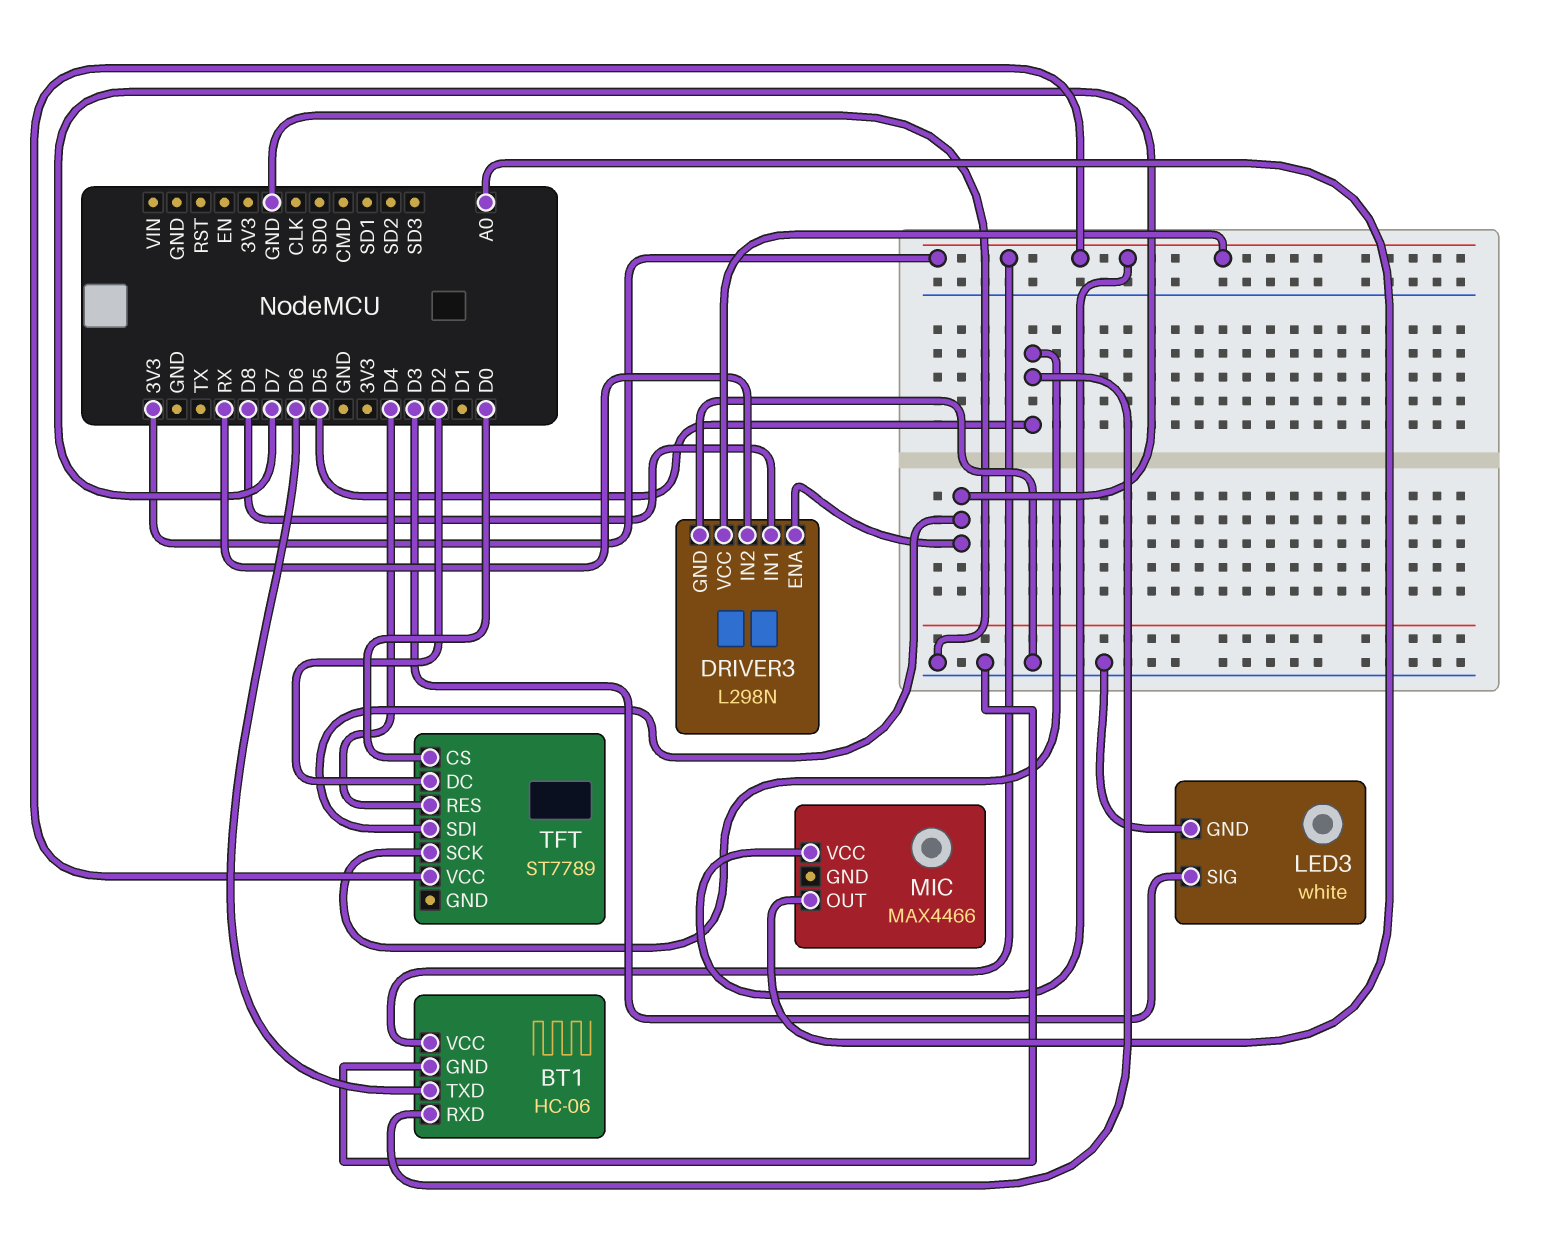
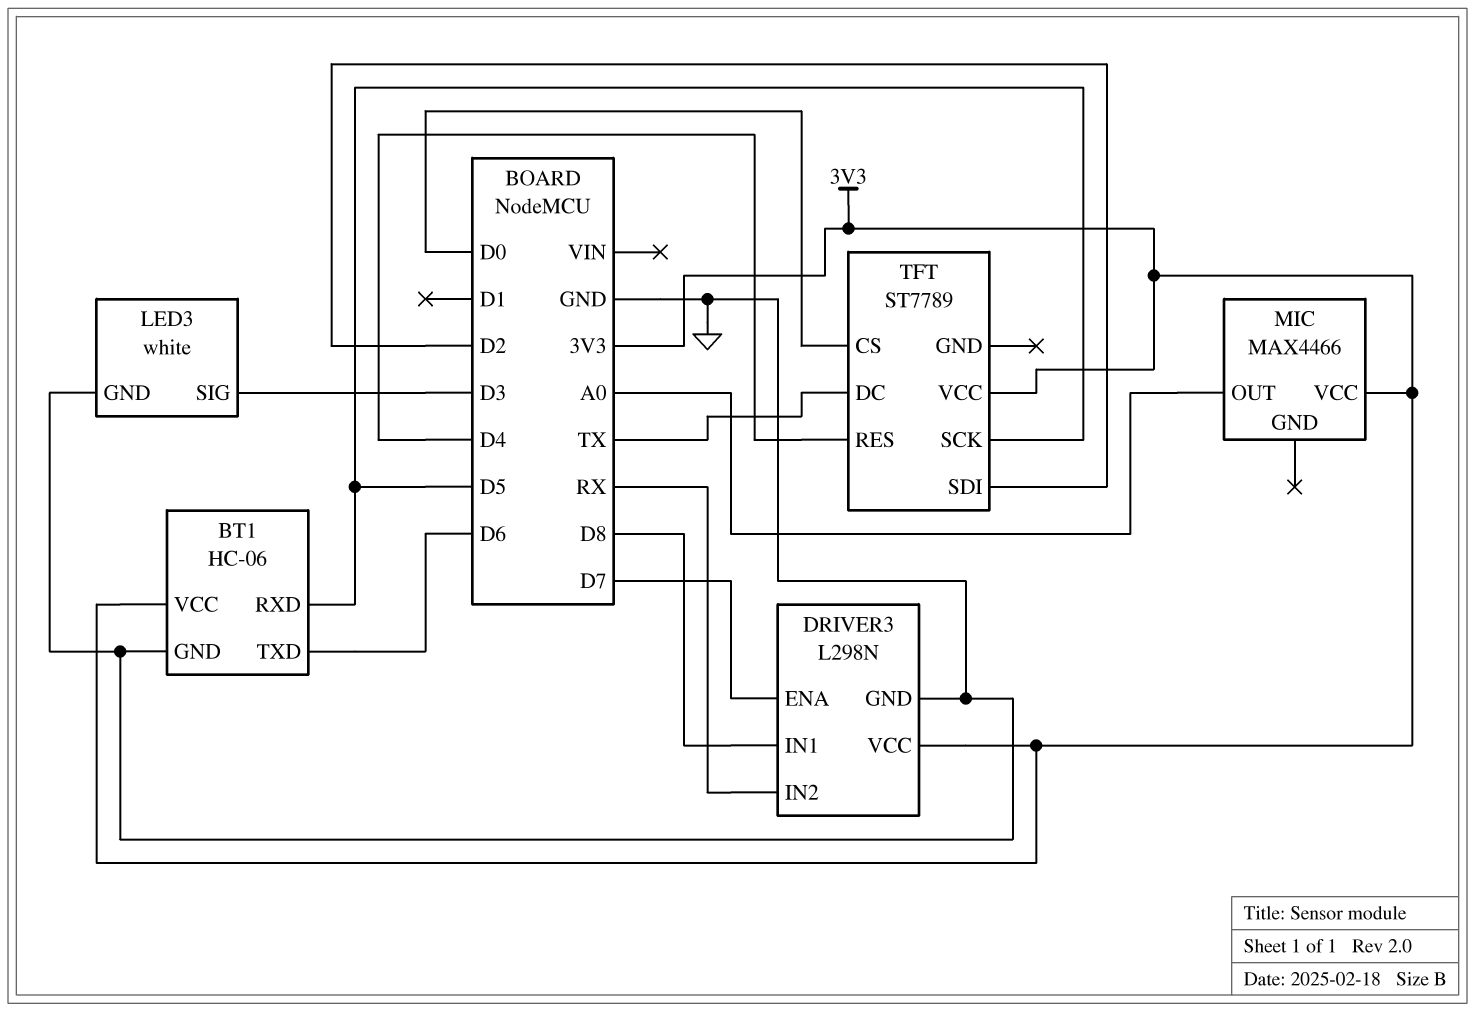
TFT pin DC: D2 -> TX
TFT pin SDI: D7 -> D2

